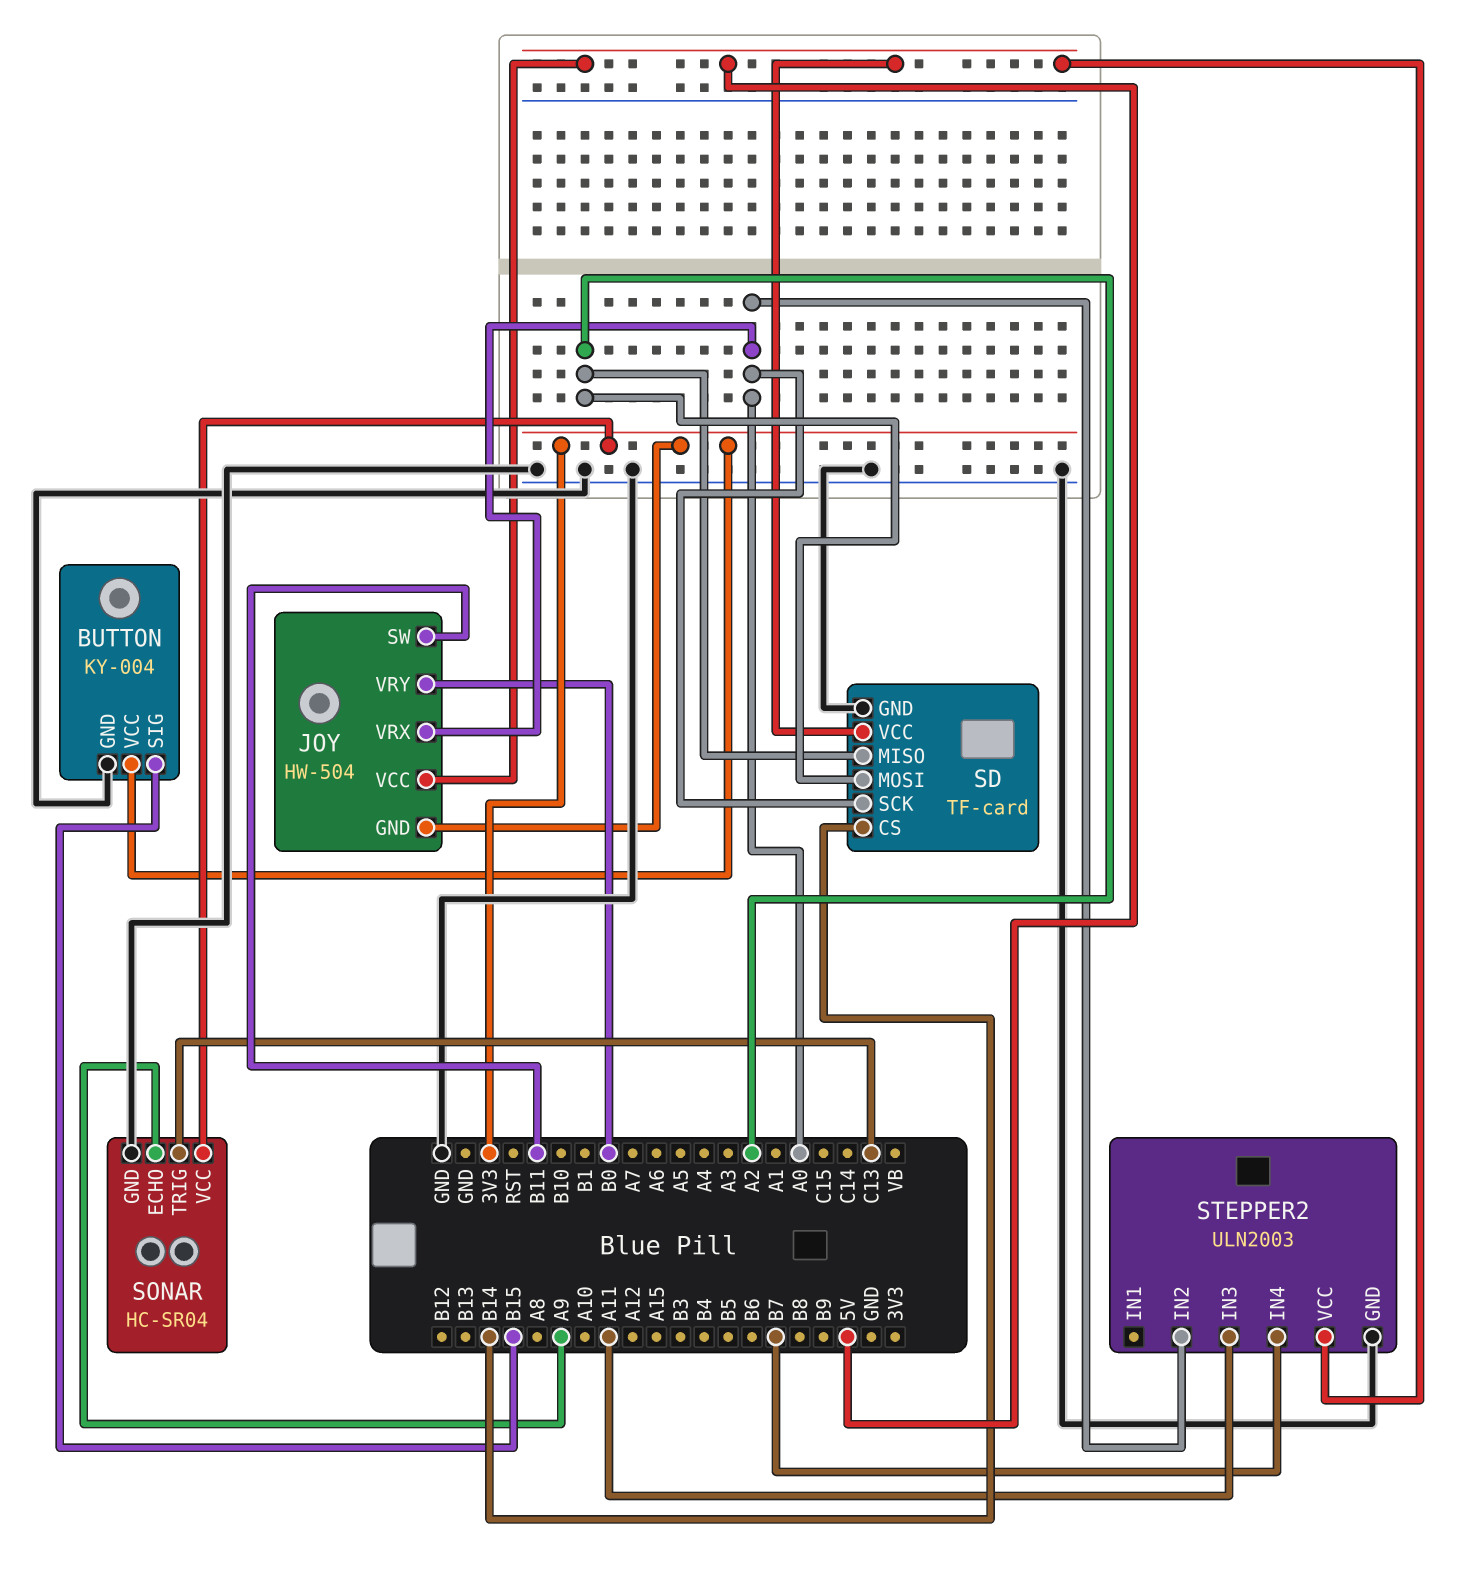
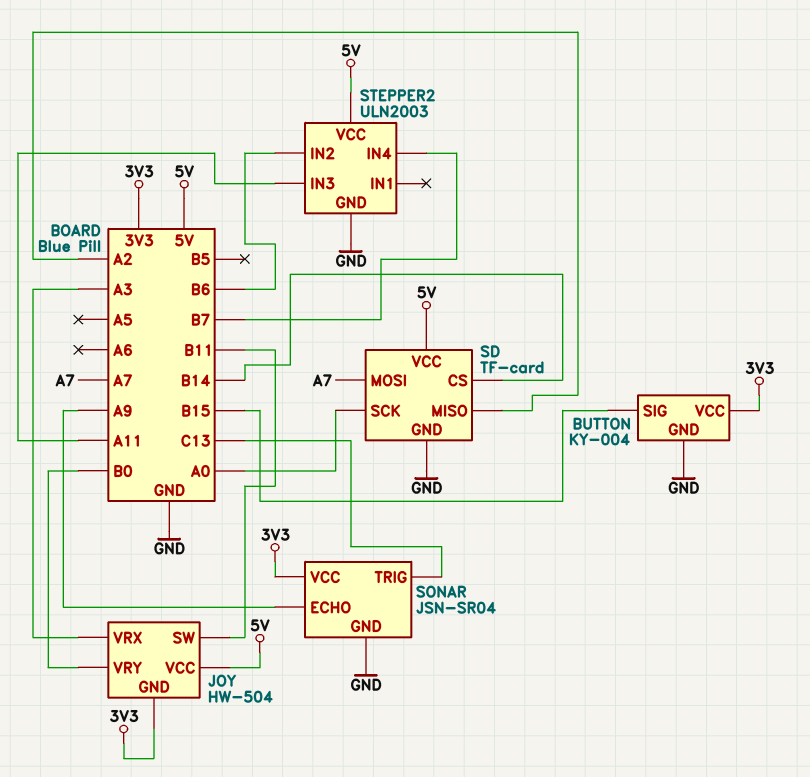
JOY pin VRX: A0 -> A3
SD pin MOSI: A2 -> A7
SONAR: HC-SR04 -> JSN-SR04
STEPPER2 pin IN2: A0 -> B6

